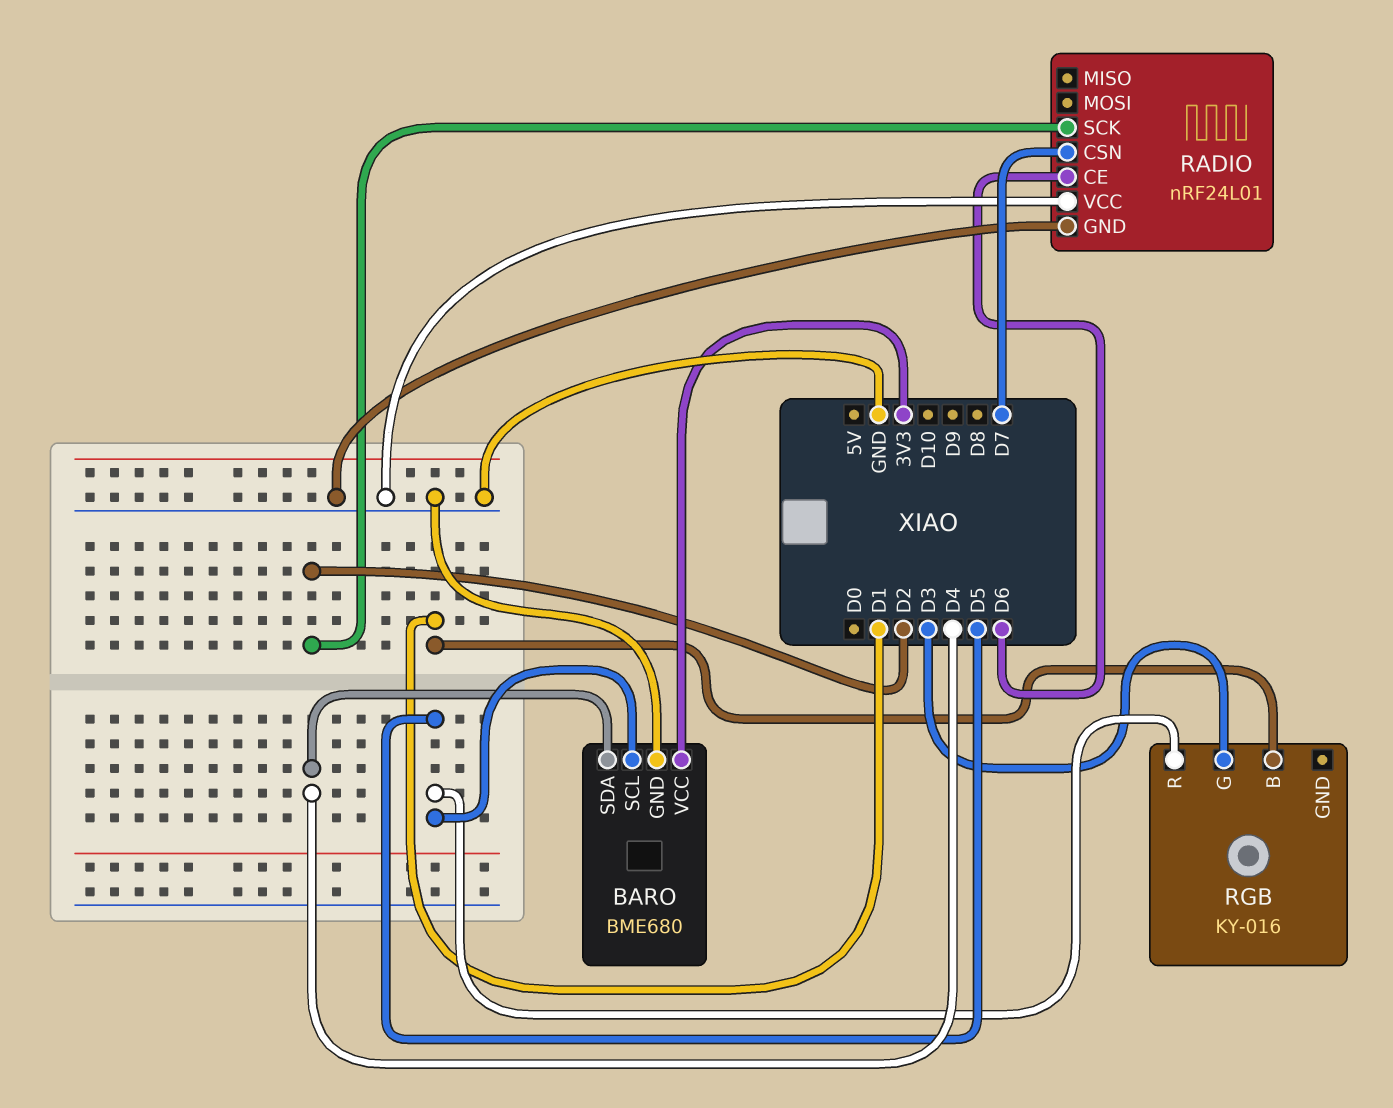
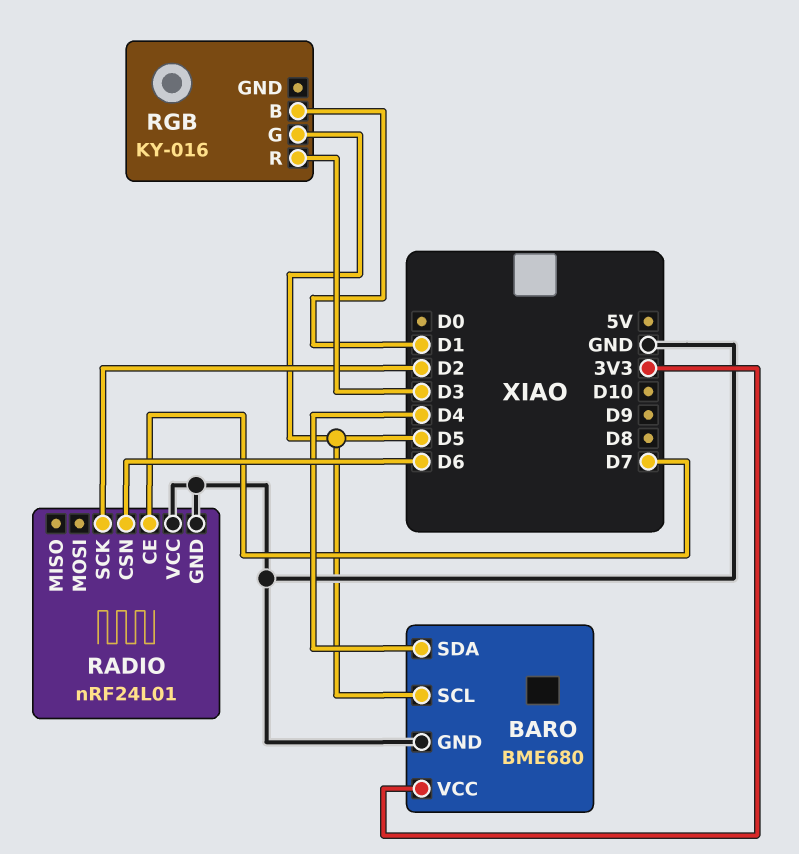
RADIO pin CE: D6 -> D7
RADIO pin CSN: D7 -> D6
RGB pin G: D3 -> D5
RGB pin R: D5 -> D3

